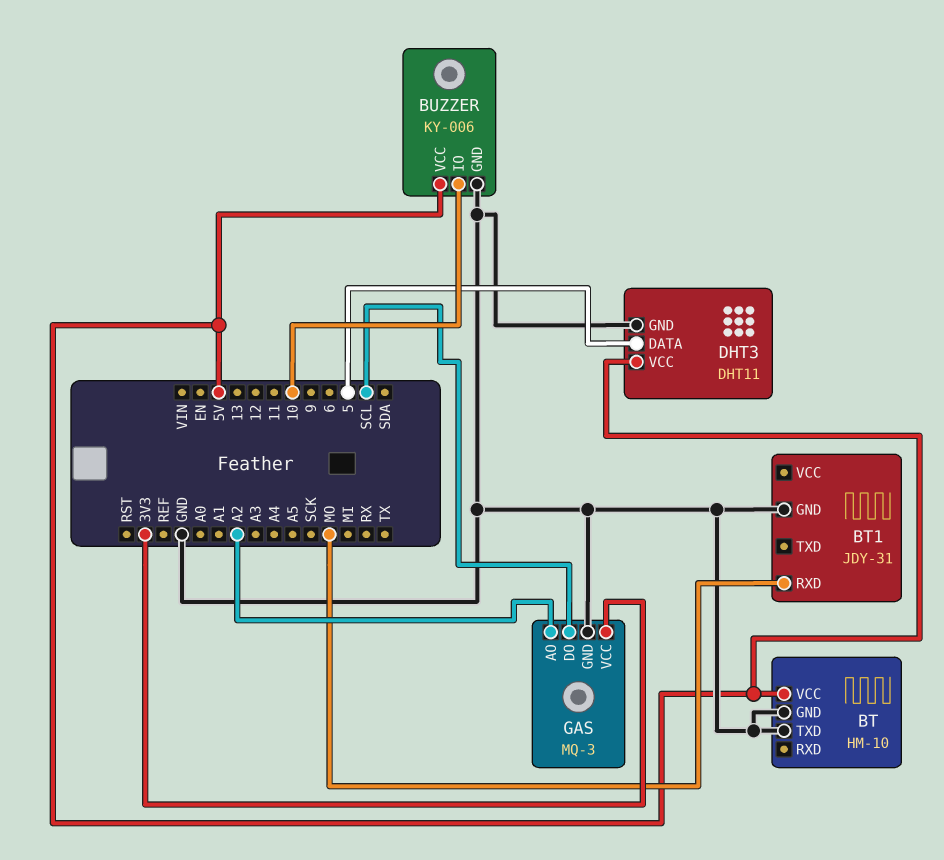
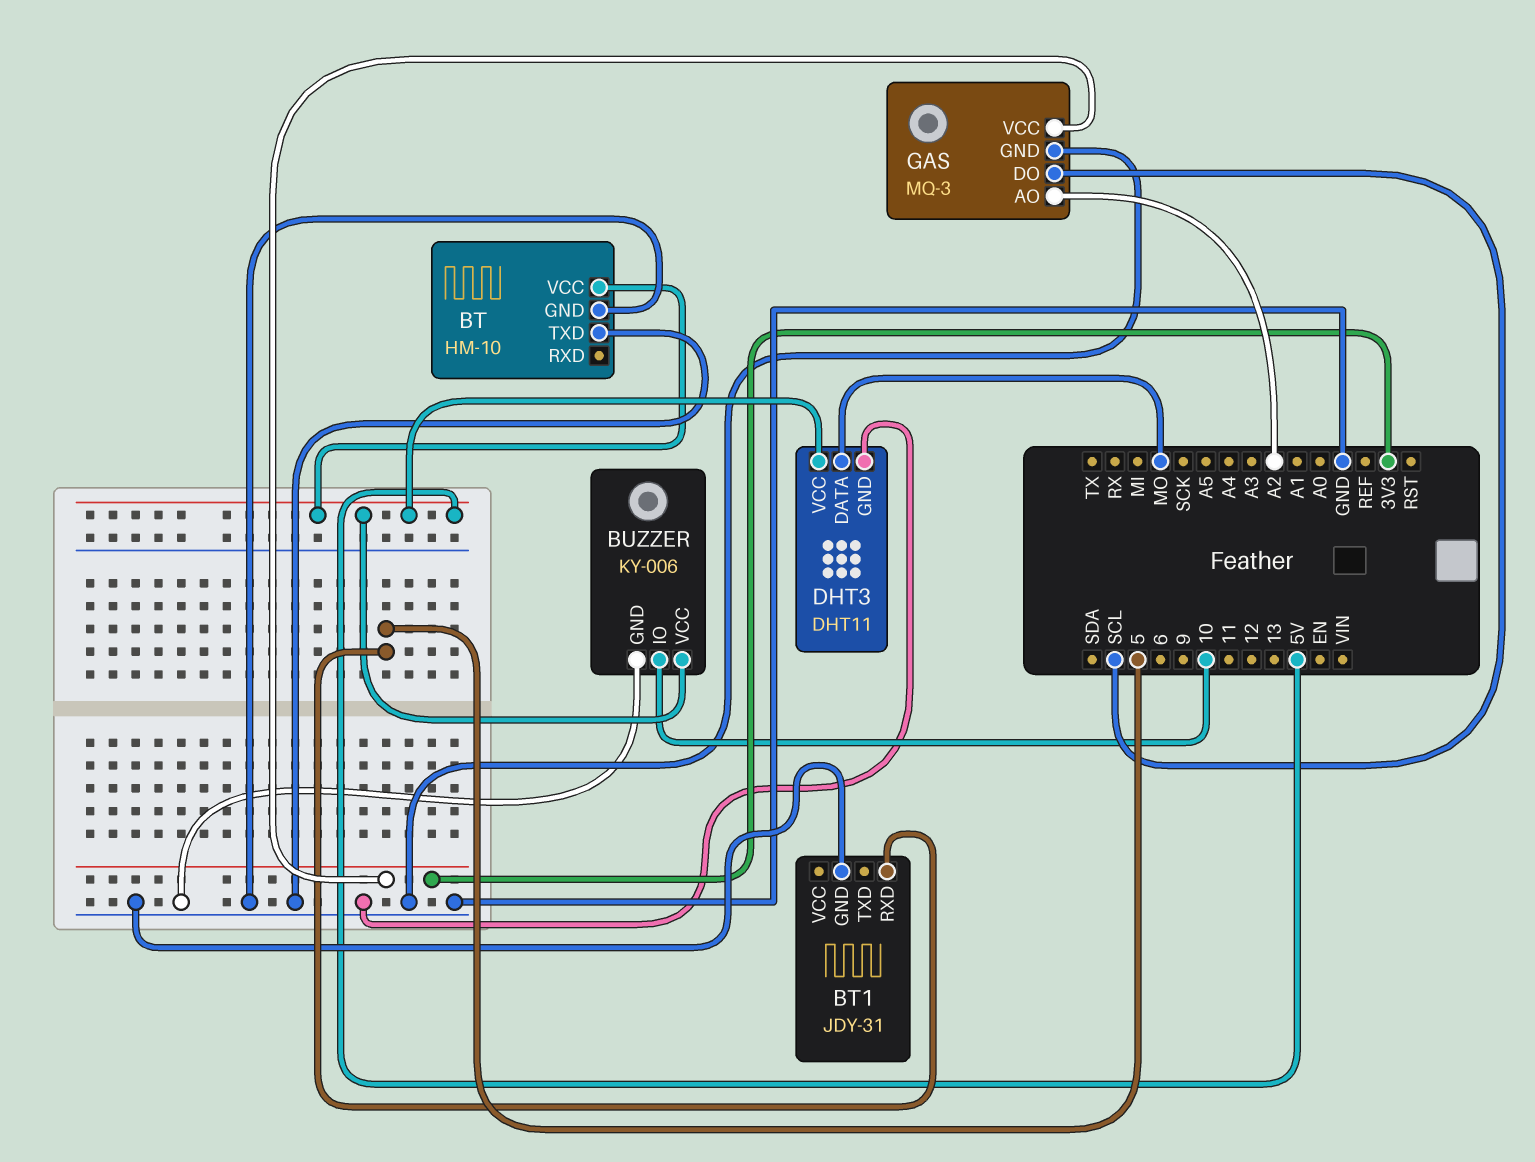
BT1 pin RXD: MO -> 5
DHT3 pin DATA: 5 -> MO

